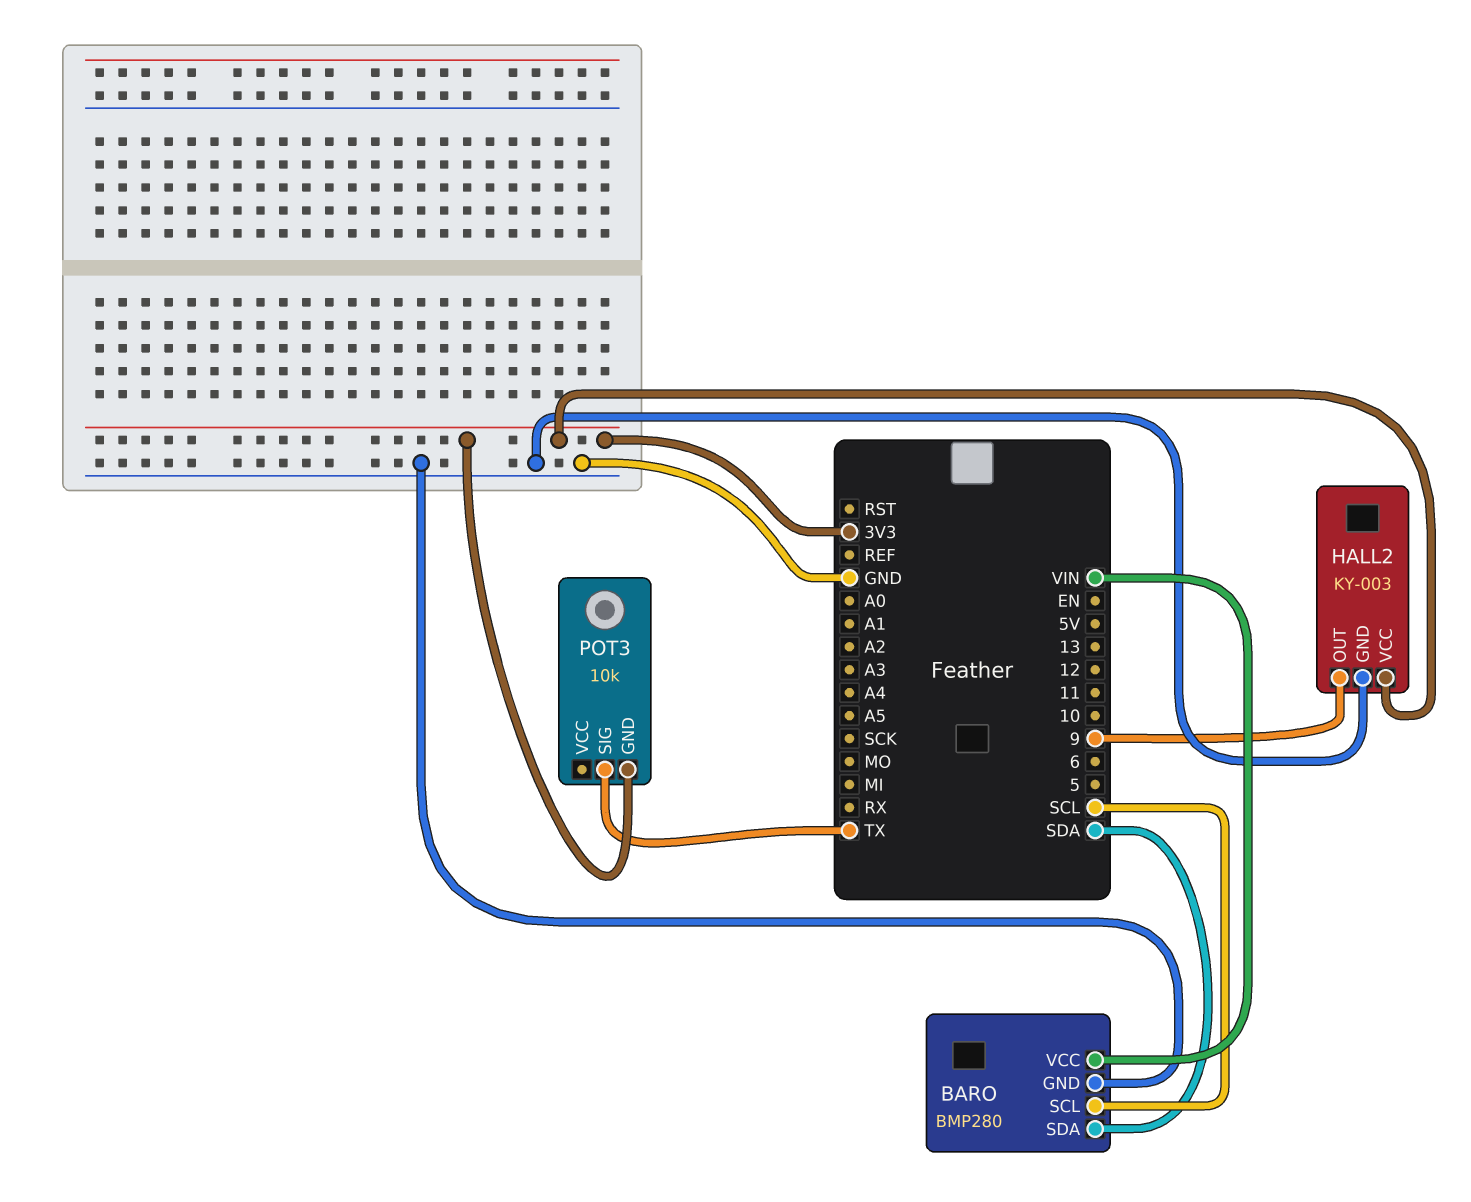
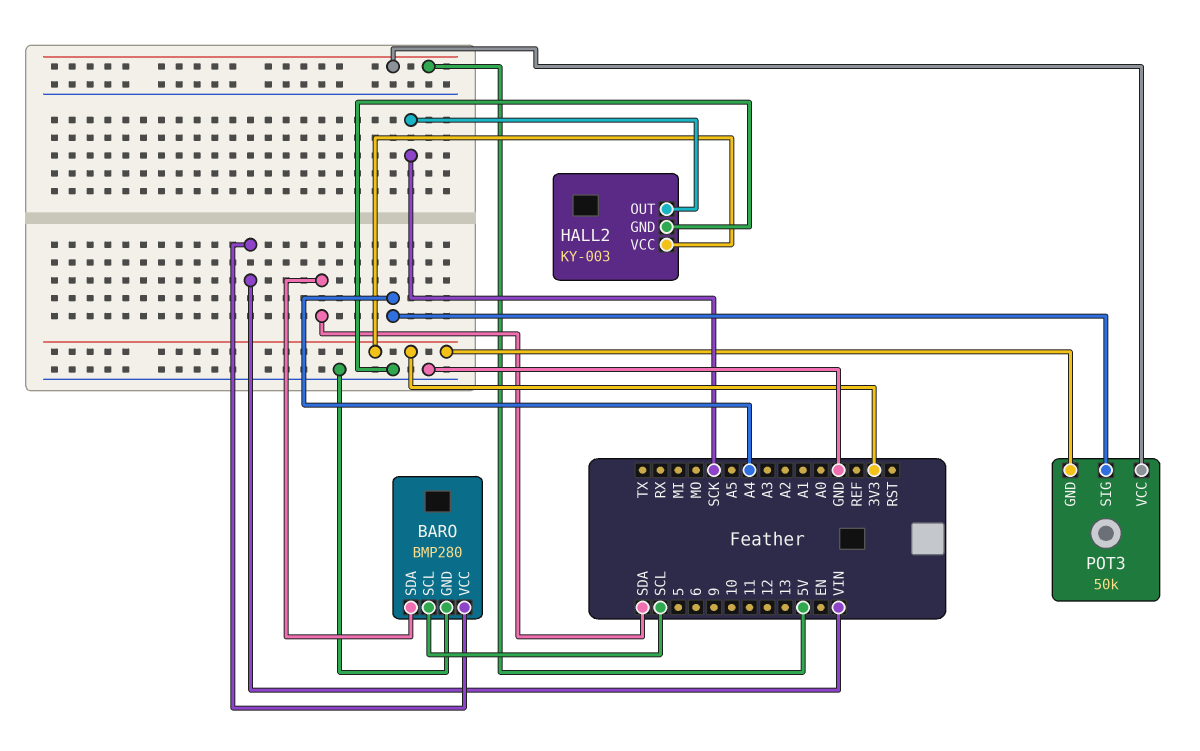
HALL2 pin OUT: 9 -> SCK
POT3: 10k -> 50k
POT3 pin SIG: TX -> A4
POT3 pin VCC: none -> 5V

